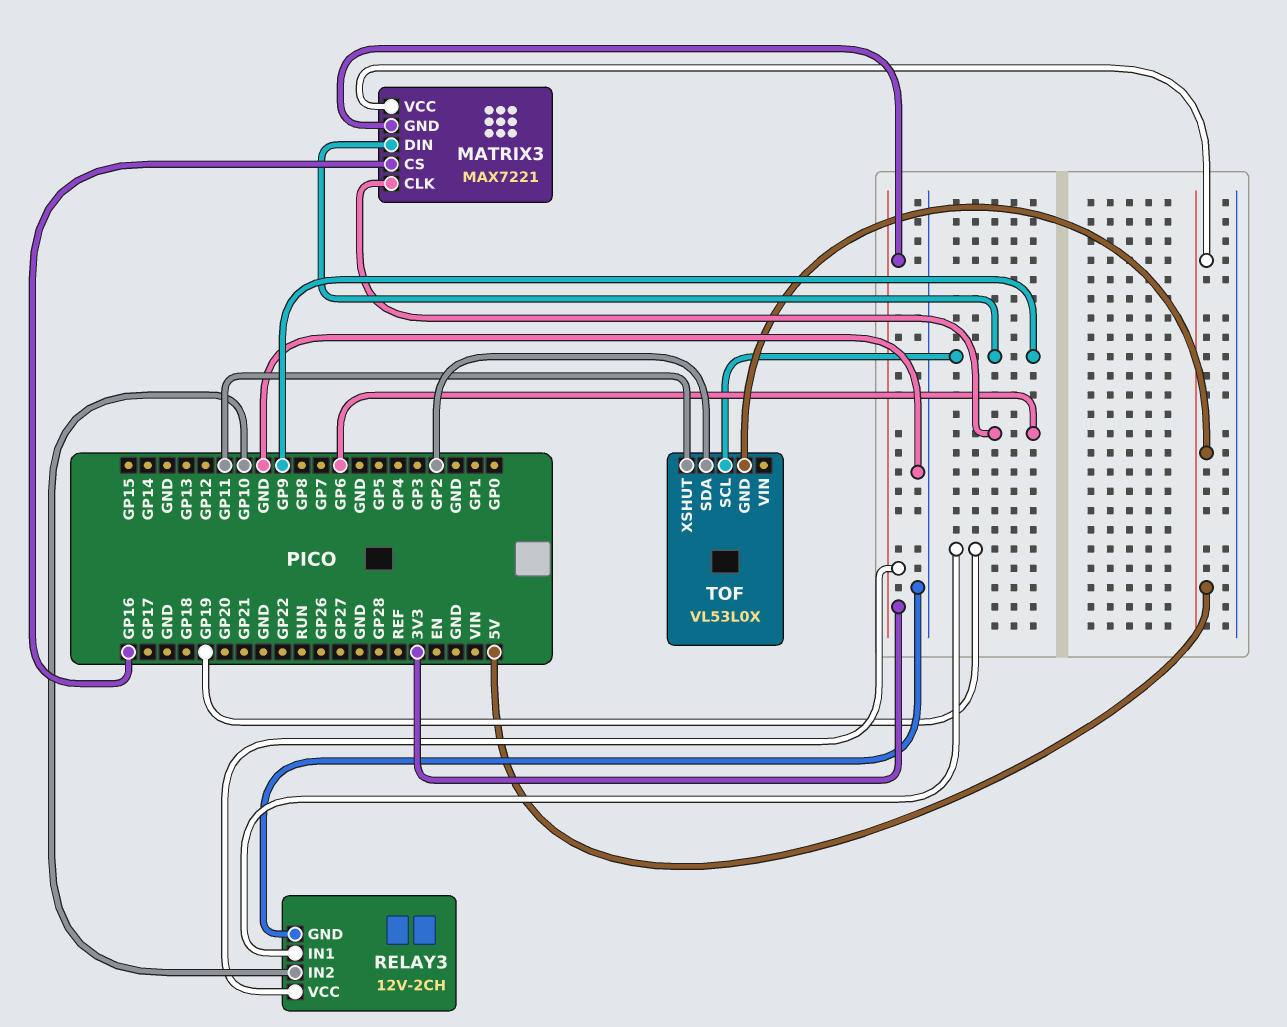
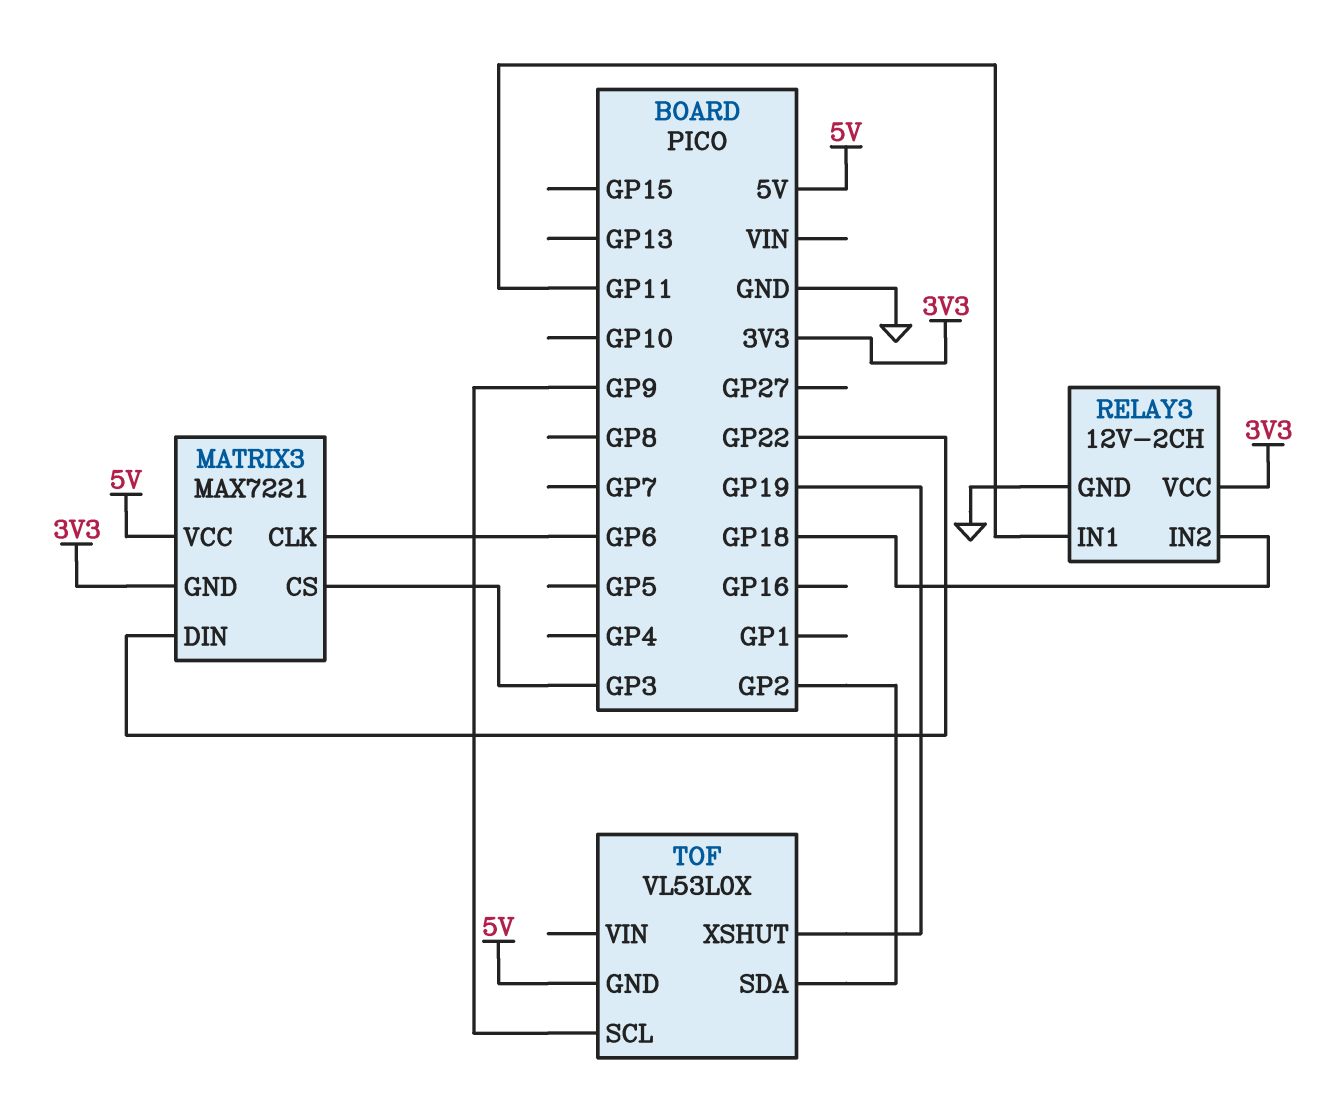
MATRIX3 pin CS: GP16 -> GP3
MATRIX3 pin DIN: GP9 -> GP22
RELAY3 pin IN1: GP19 -> GP11
RELAY3 pin IN2: GP10 -> GP18
TOF pin XSHUT: GP11 -> GP19

